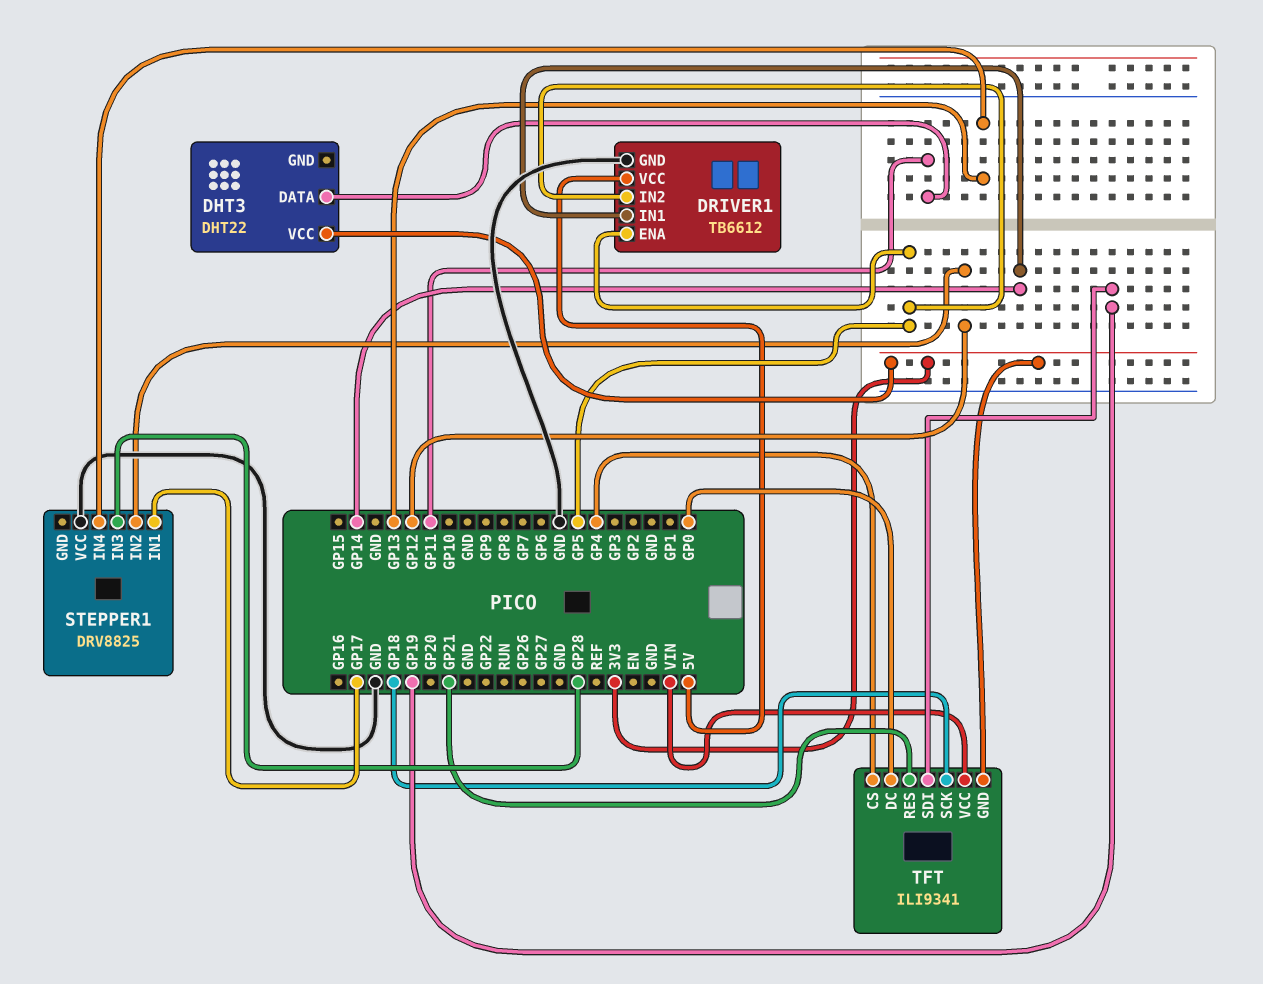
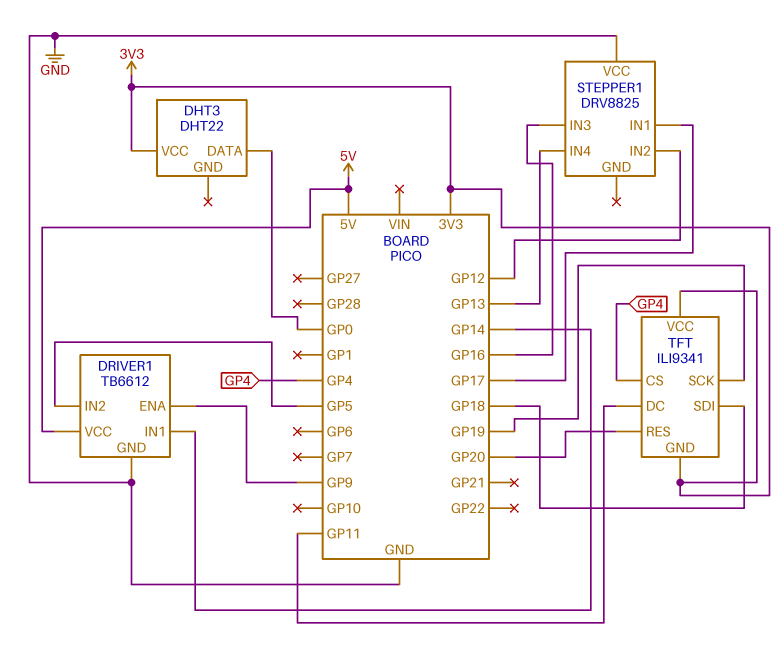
DHT3 pin DATA: GP11 -> GP0
DRIVER1 pin ENA: GP5 -> GP9
STEPPER1 pin IN3: GP28 -> GP16
TFT pin DC: GP0 -> GP11
TFT pin RES: GP21 -> GP20
TFT pin SCK: GP18 -> GP19
TFT pin SDI: GP19 -> GP18
TFT pin VCC: VIN -> 3V3

